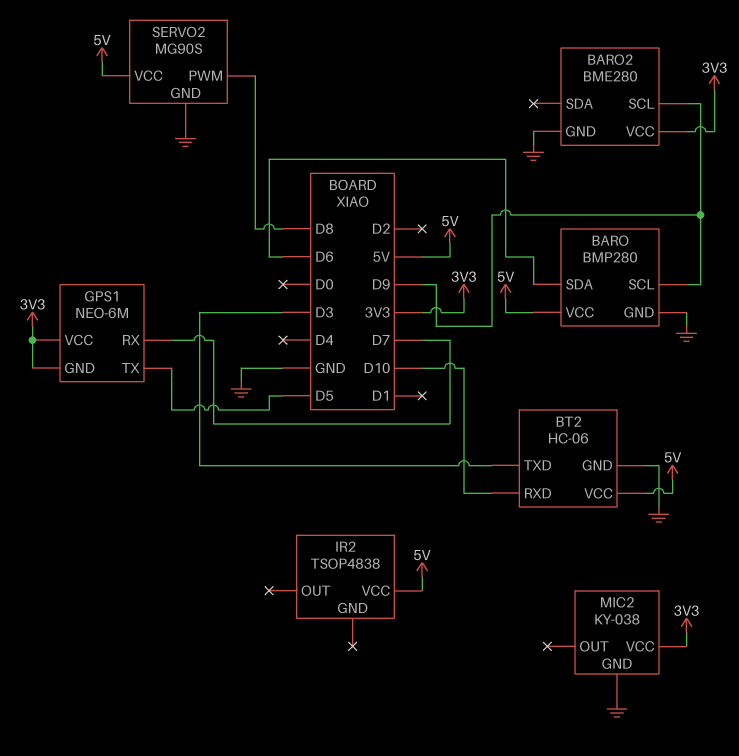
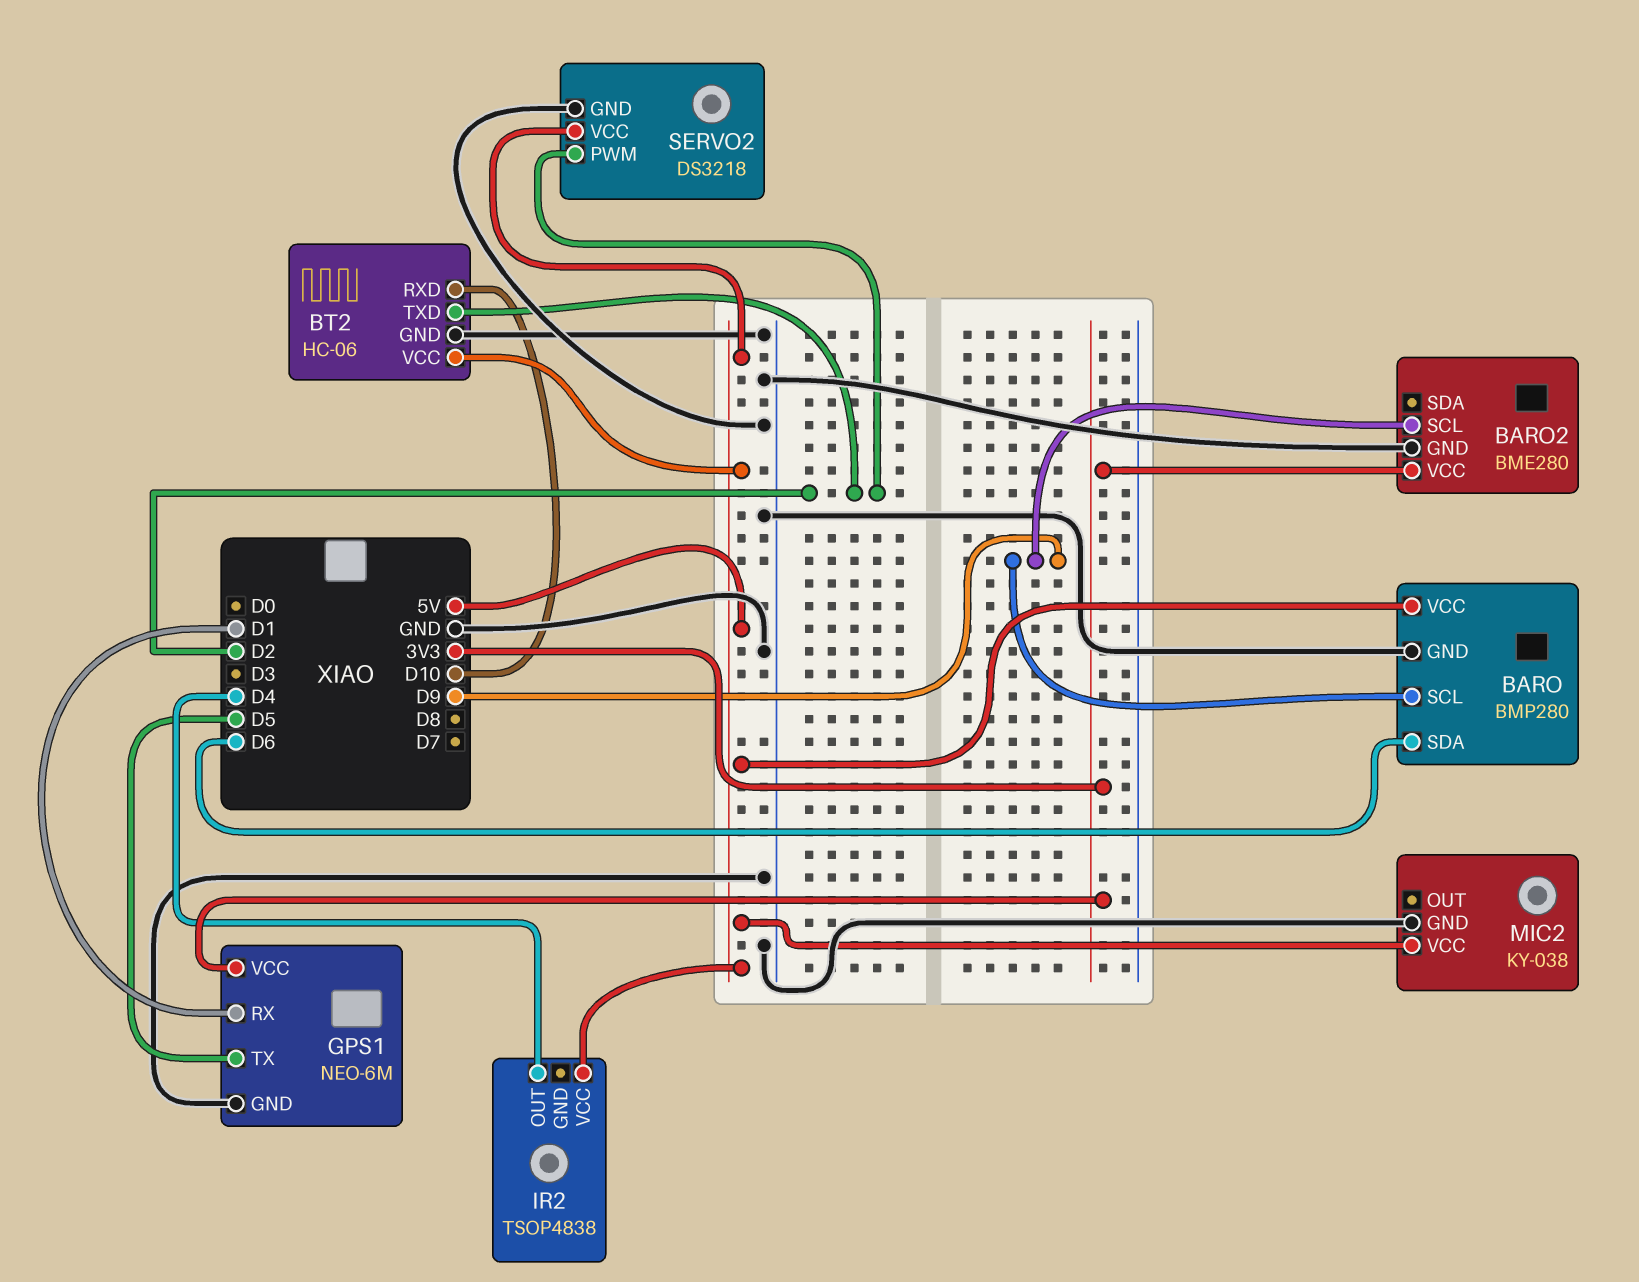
BT2 pin TXD: D3 -> D2
GPS1 pin GND: 3V3 -> GND
GPS1 pin RX: D7 -> D1
IR2 pin OUT: none -> D4
MIC2 pin VCC: 3V3 -> 5V
SERVO2: MG90S -> DS3218
SERVO2 pin PWM: D8 -> D2

